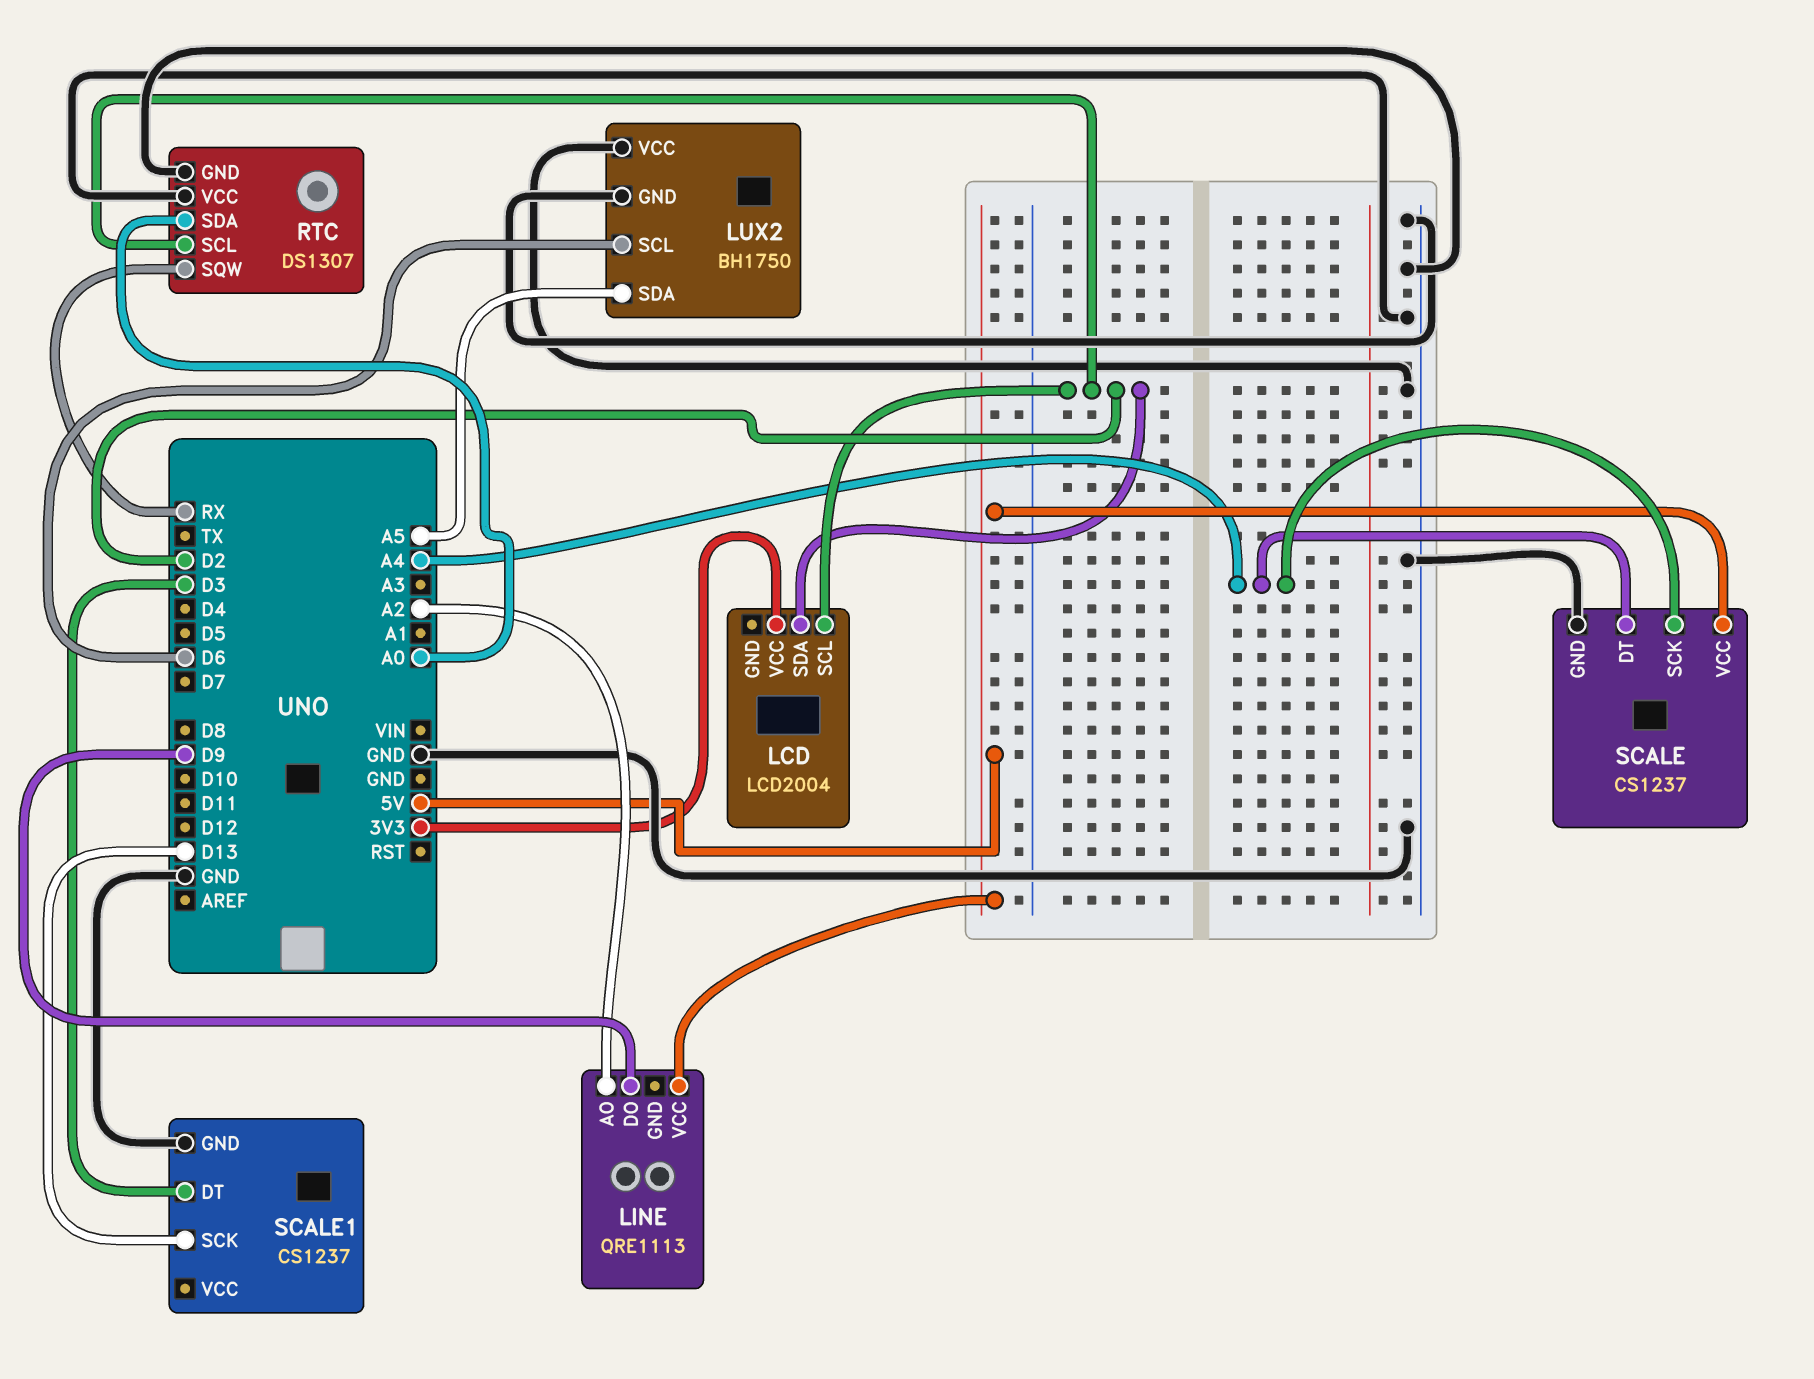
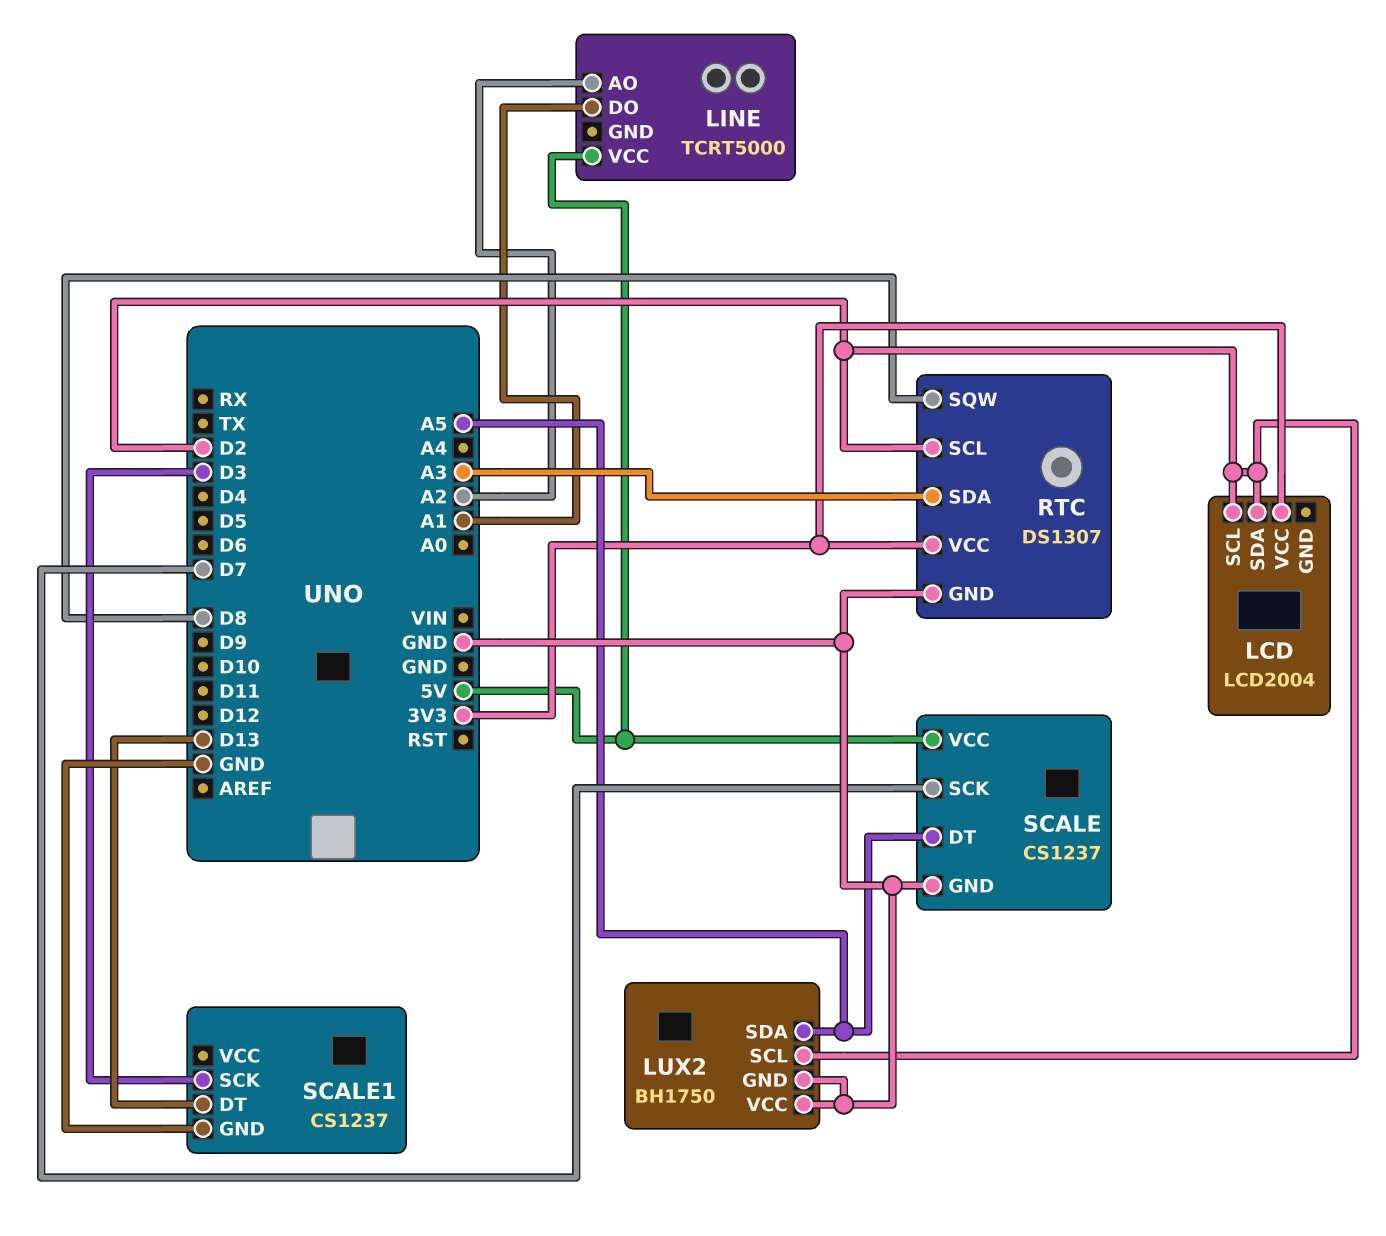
LINE: QRE1113 -> TCRT5000
LINE pin DO: D9 -> A1
LUX2 pin SCL: D6 -> D2
RTC pin SDA: A0 -> A3
RTC pin SQW: RX -> D8
RTC pin VCC: GND -> 3V3
SCALE pin DT: A4 -> A5
SCALE pin SCK: A4 -> D7
SCALE1 pin DT: D3 -> D13
SCALE1 pin SCK: D13 -> D3

